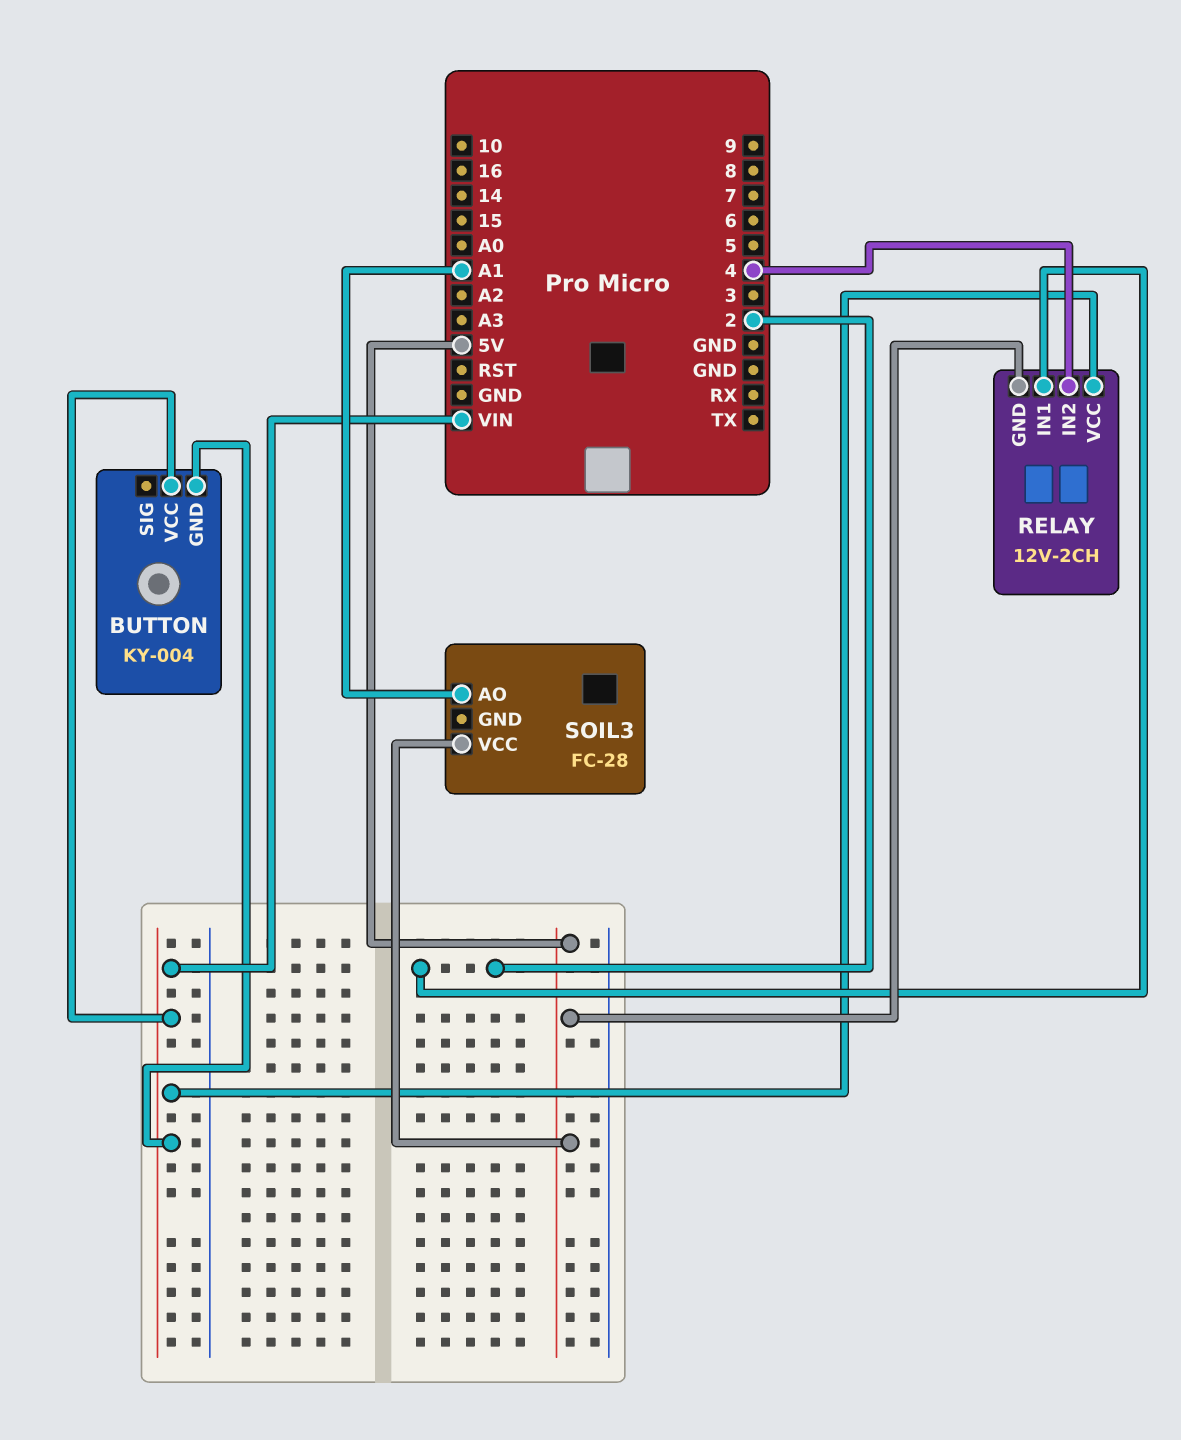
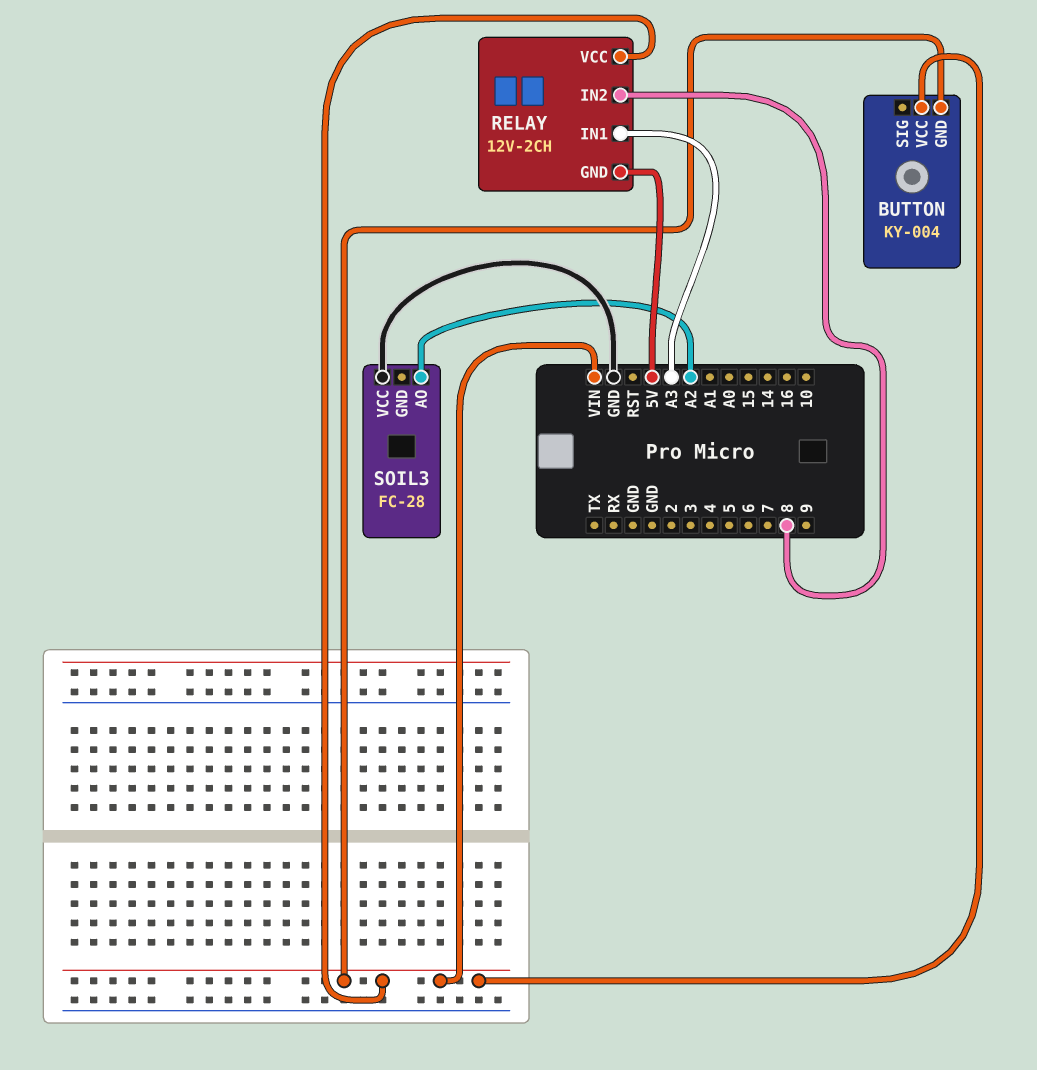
RELAY pin IN1: 2 -> A3
RELAY pin IN2: 4 -> 8
SOIL3 pin AO: A1 -> A2
SOIL3 pin VCC: 5V -> GND

